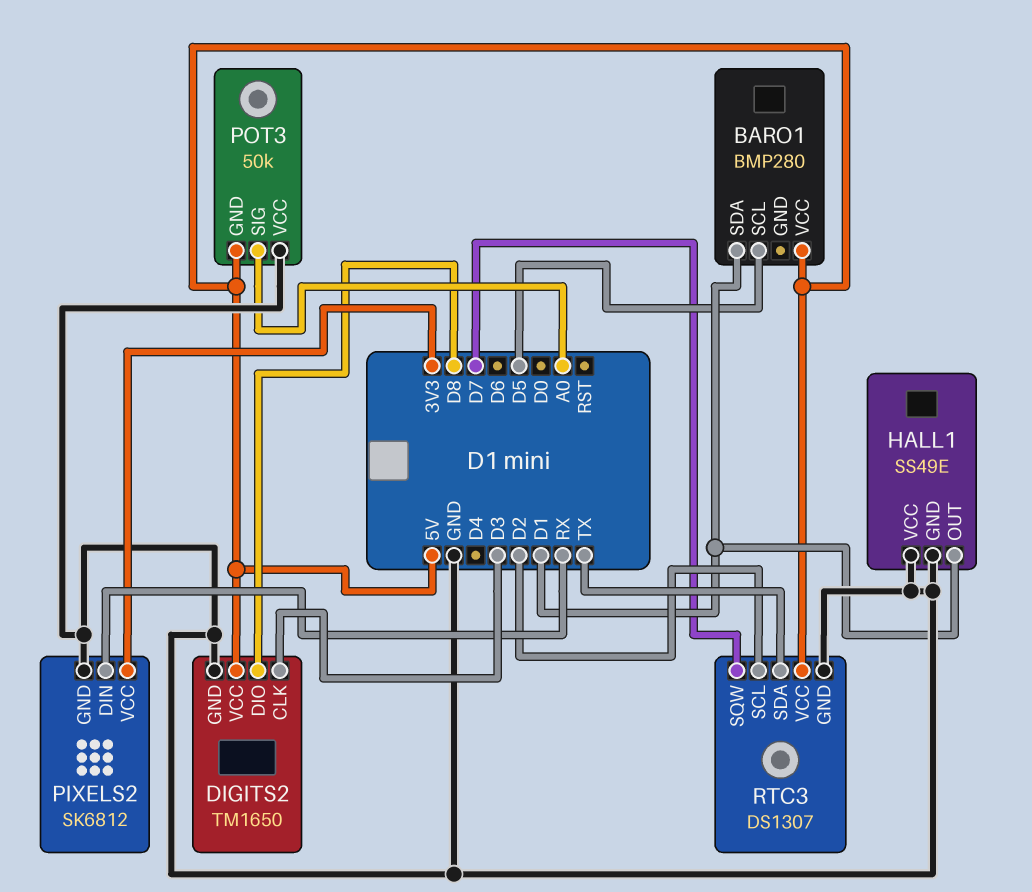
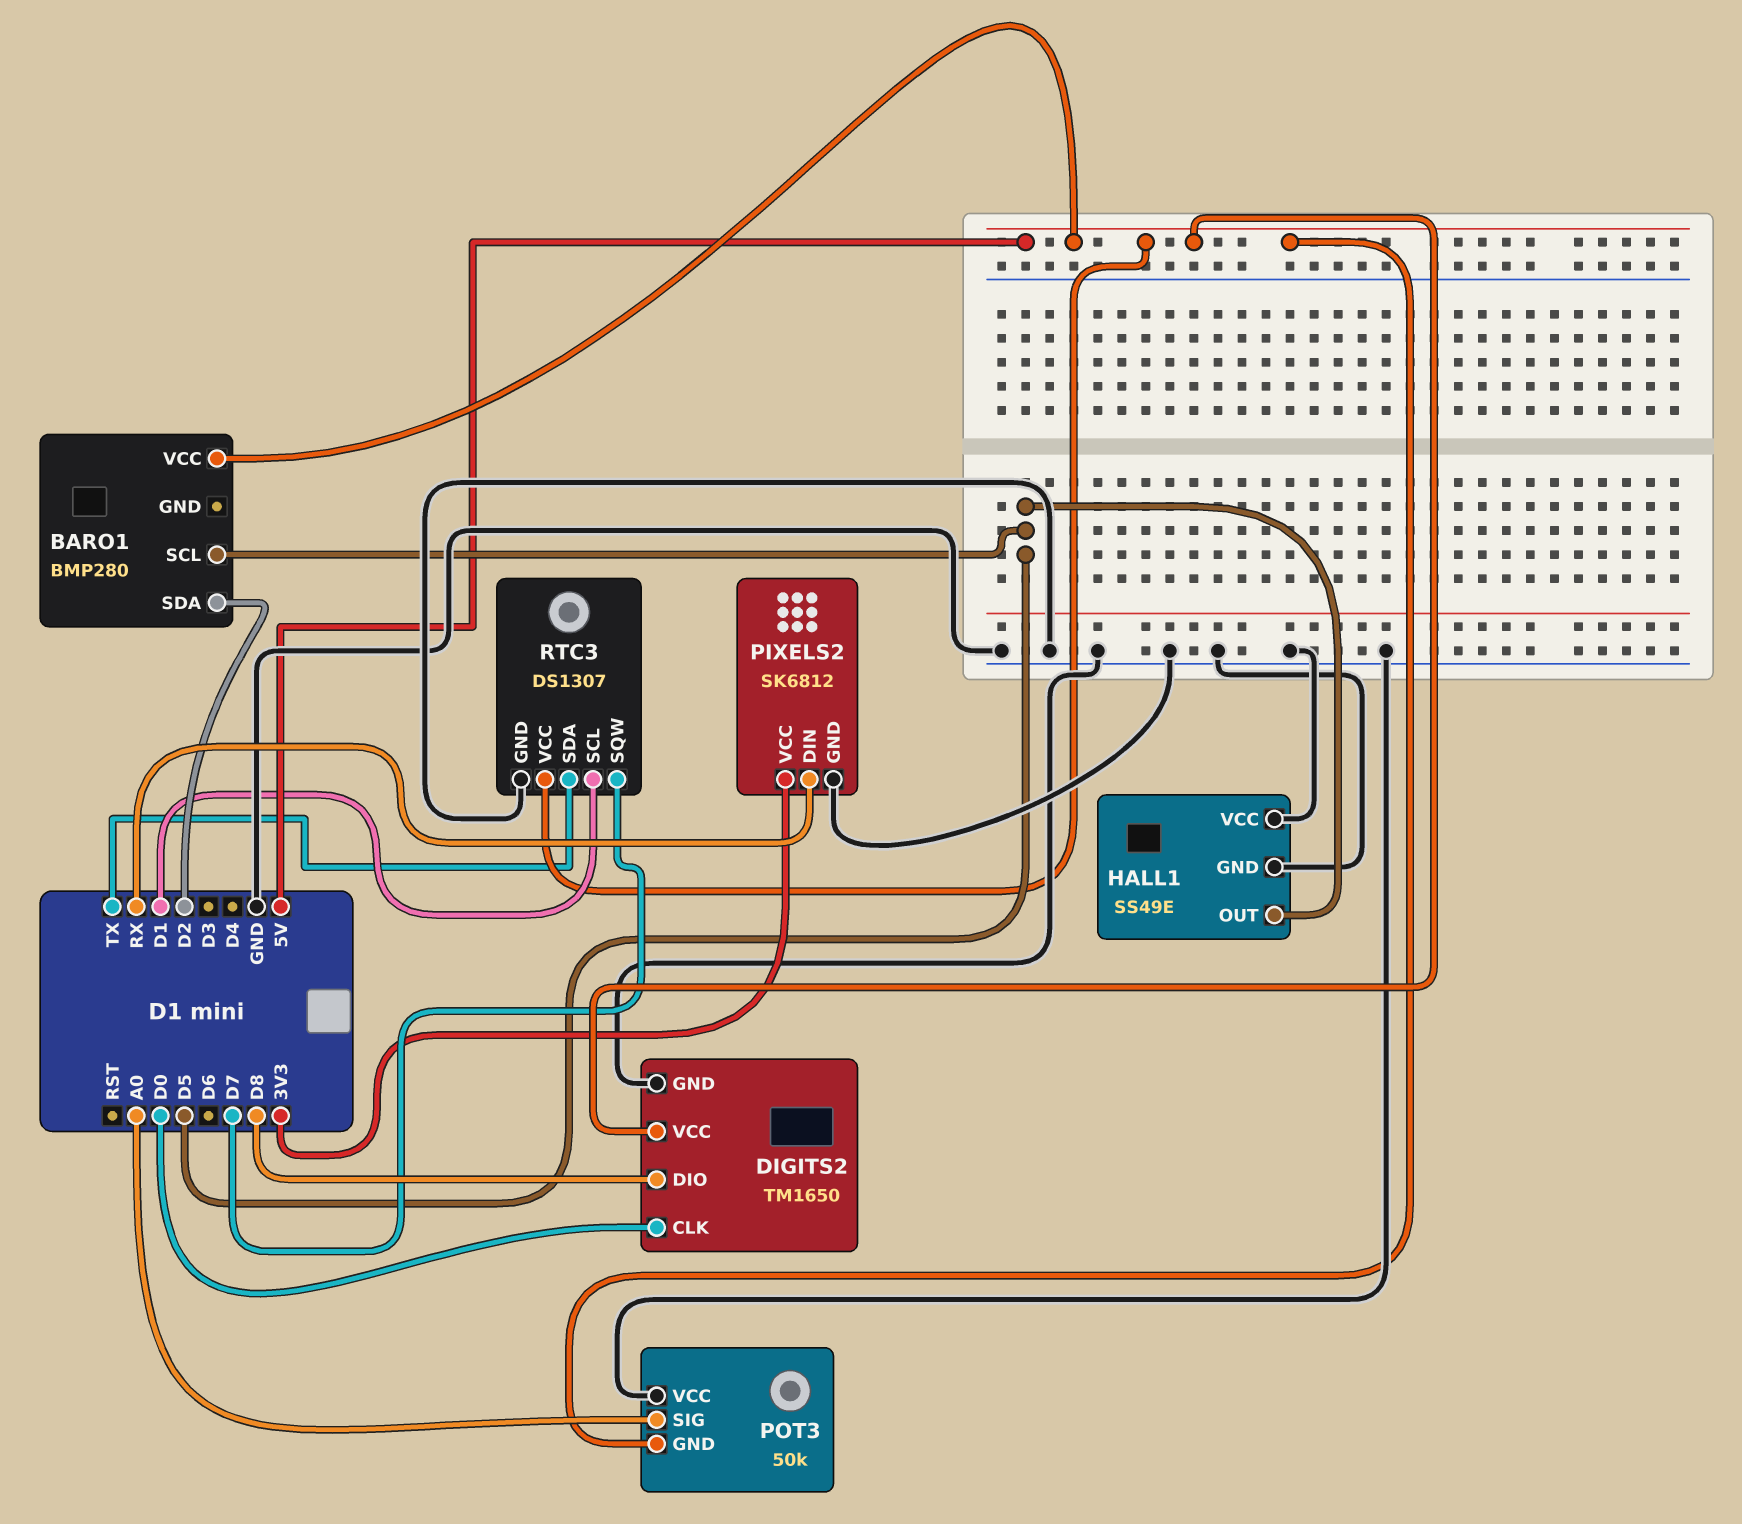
BARO1 pin SDA: D1 -> D2
DIGITS2 pin CLK: D3 -> D0
HALL1 pin OUT: D1 -> D5
RTC3 pin SCL: D2 -> D1

